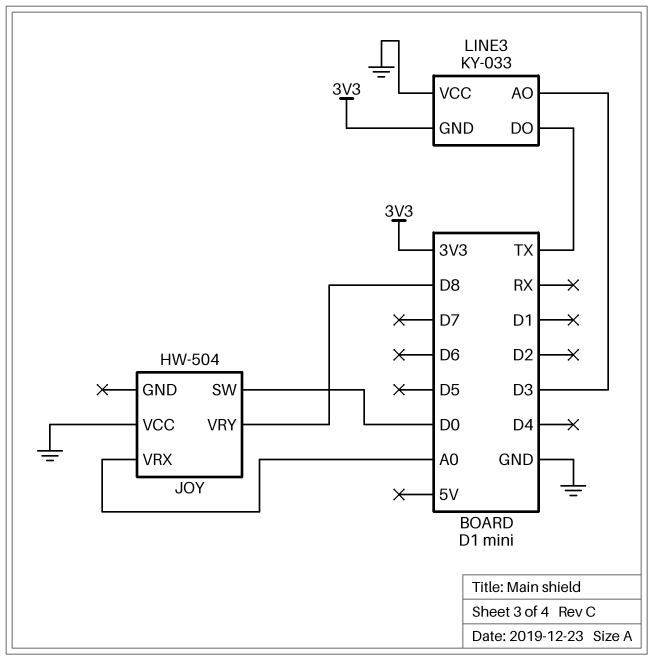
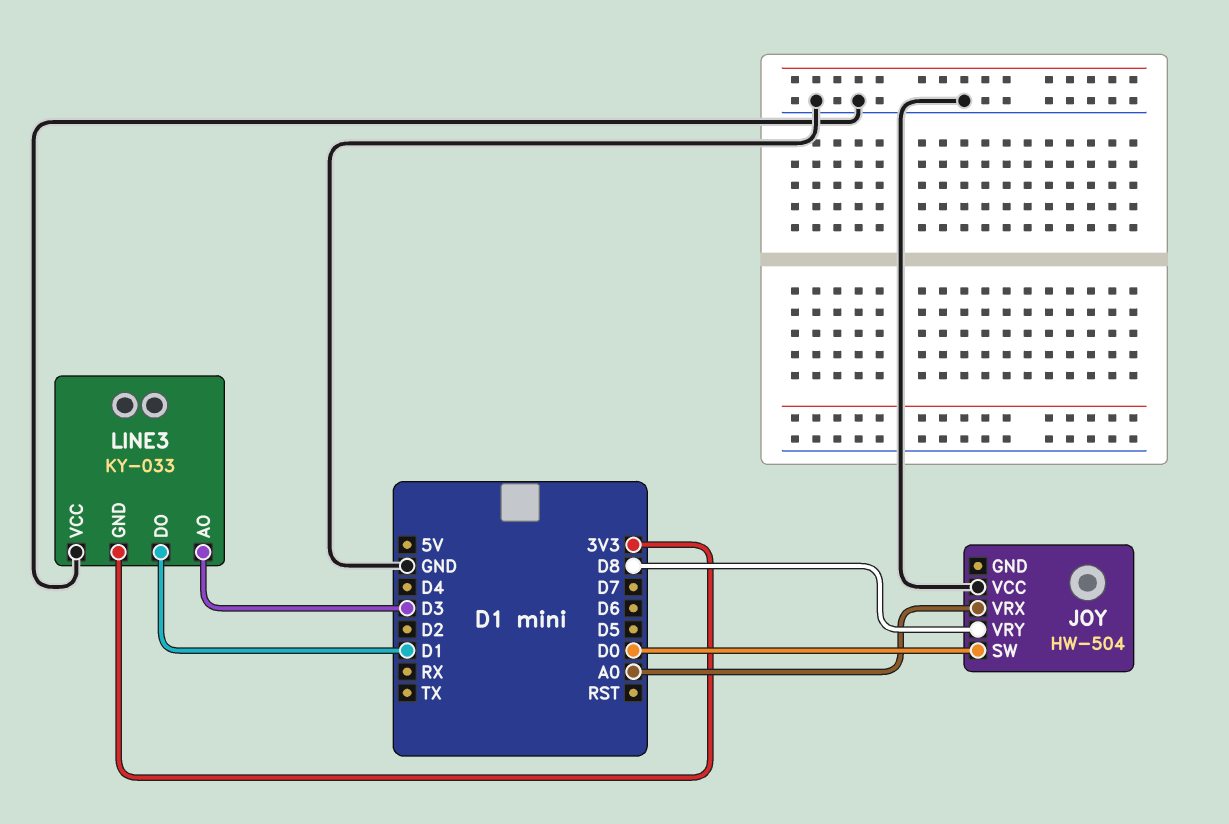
LINE3 pin DO: TX -> D1

